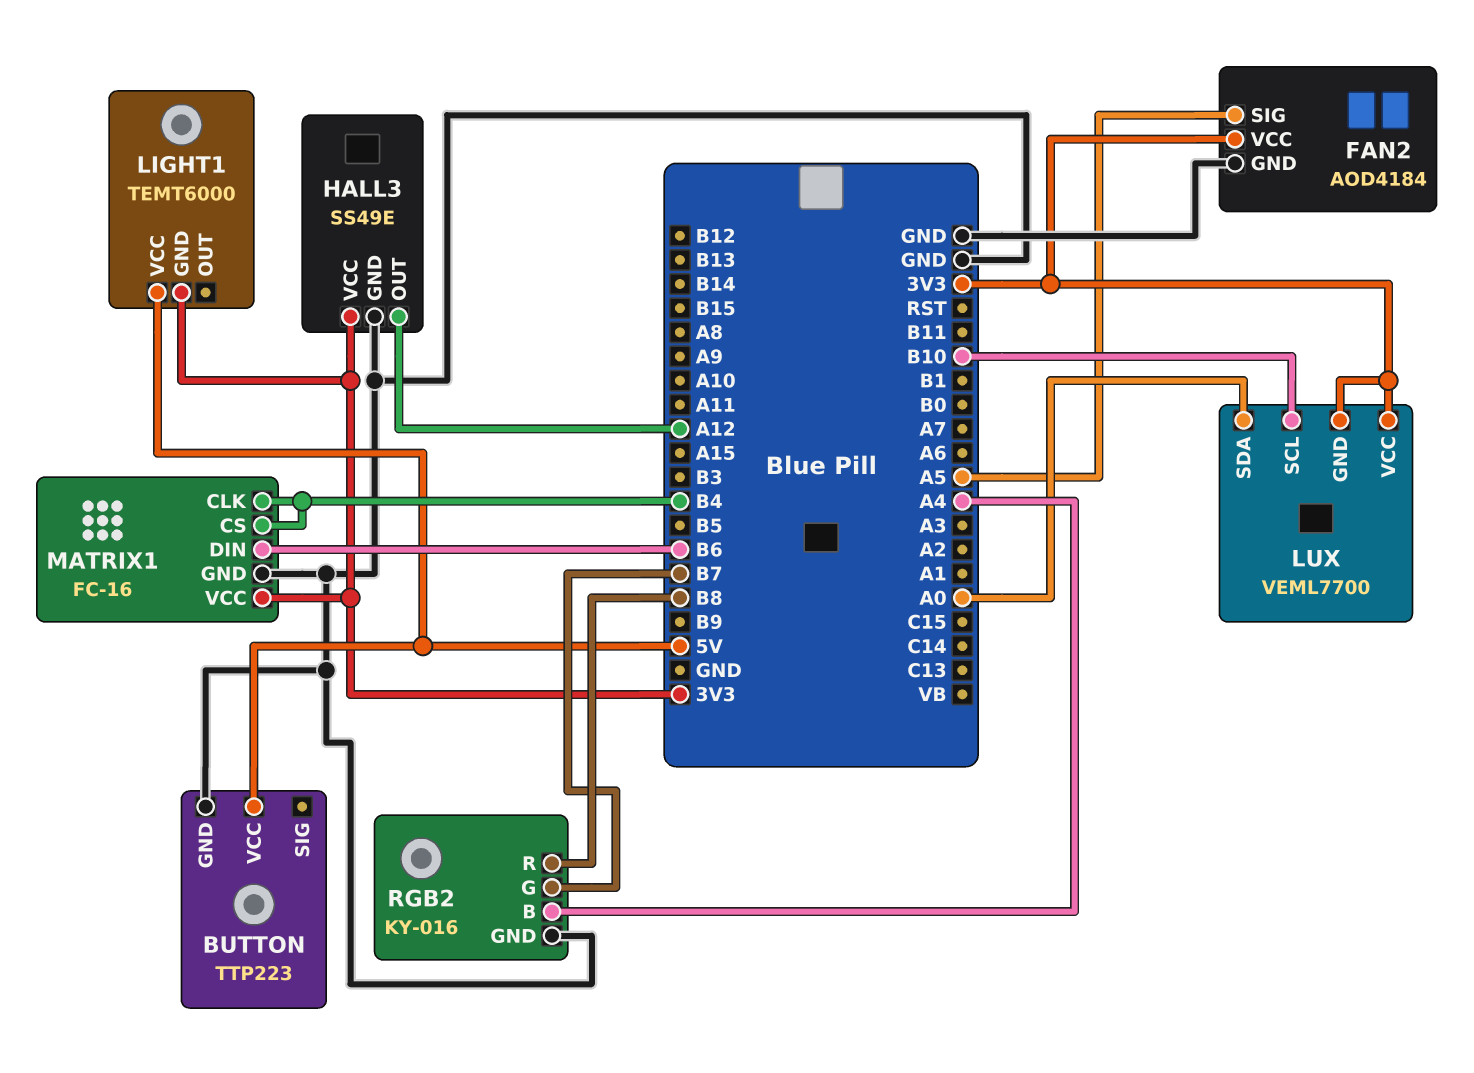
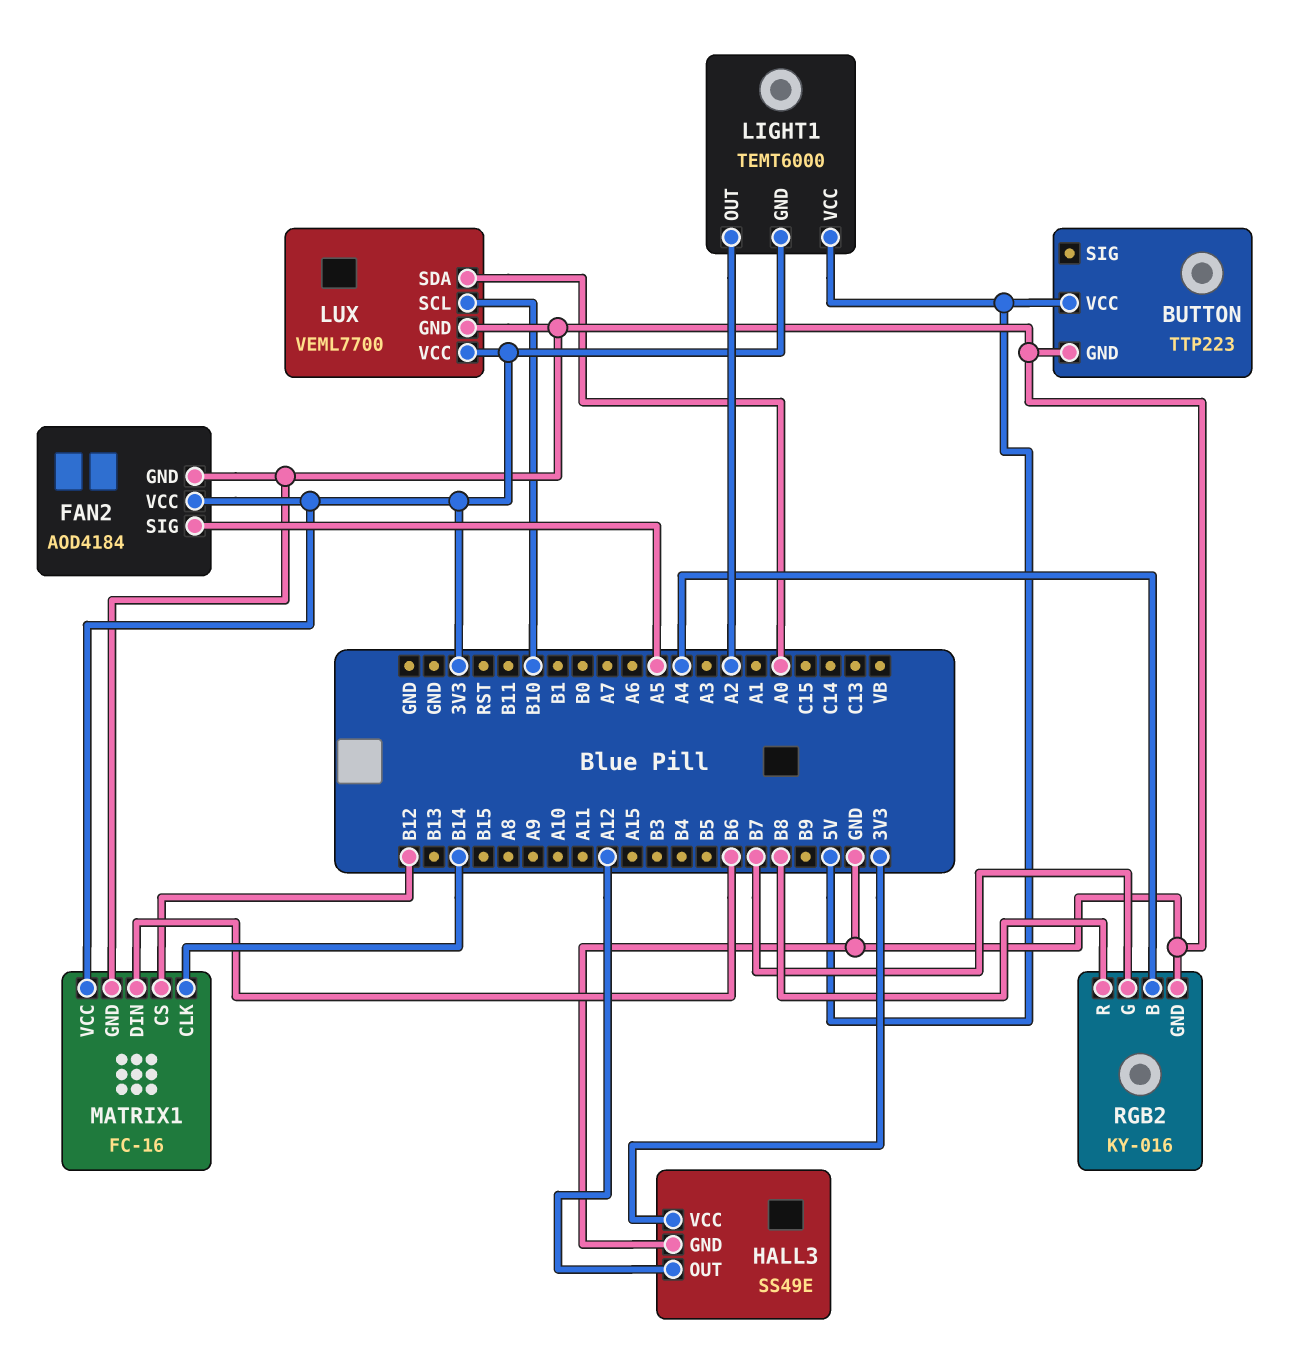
LIGHT1 pin OUT: none -> A2
LUX pin GND: 3V3 -> GND
MATRIX1 pin CLK: B4 -> B14
MATRIX1 pin CS: B4 -> B12

